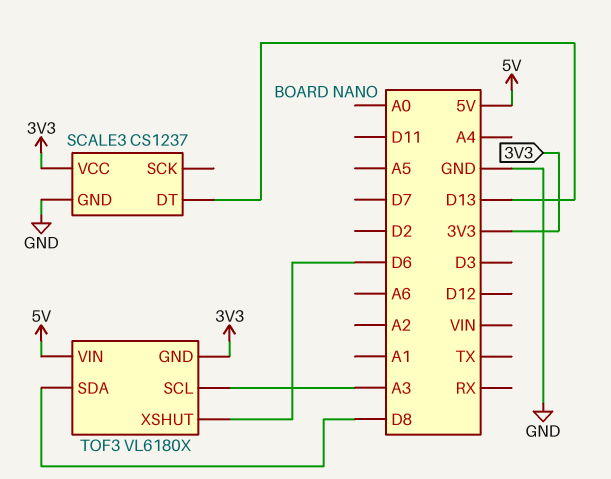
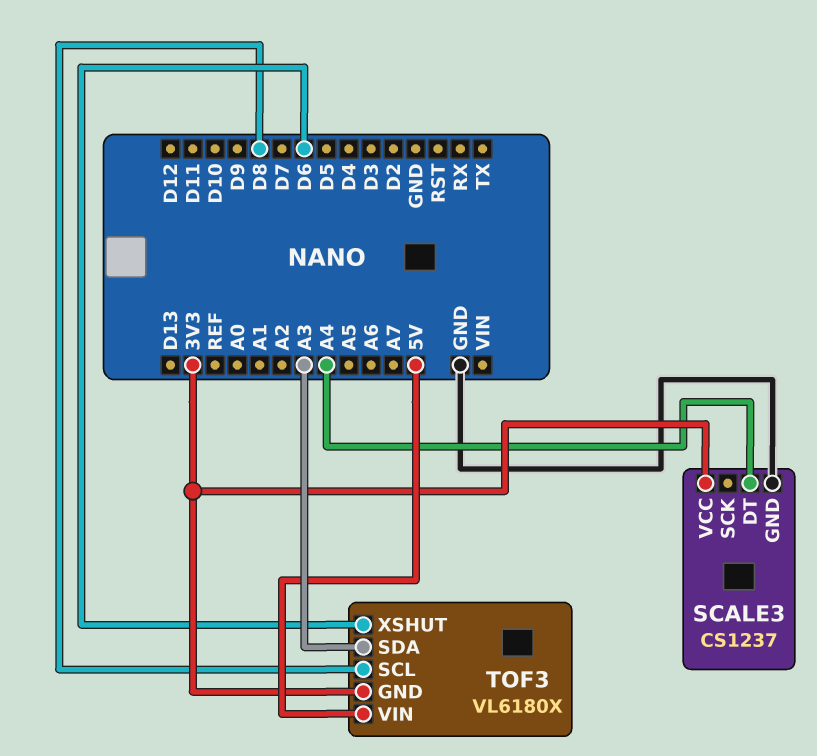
SCALE3 pin DT: D13 -> A4
TOF3 pin SCL: A3 -> D8
TOF3 pin SDA: D8 -> A3

